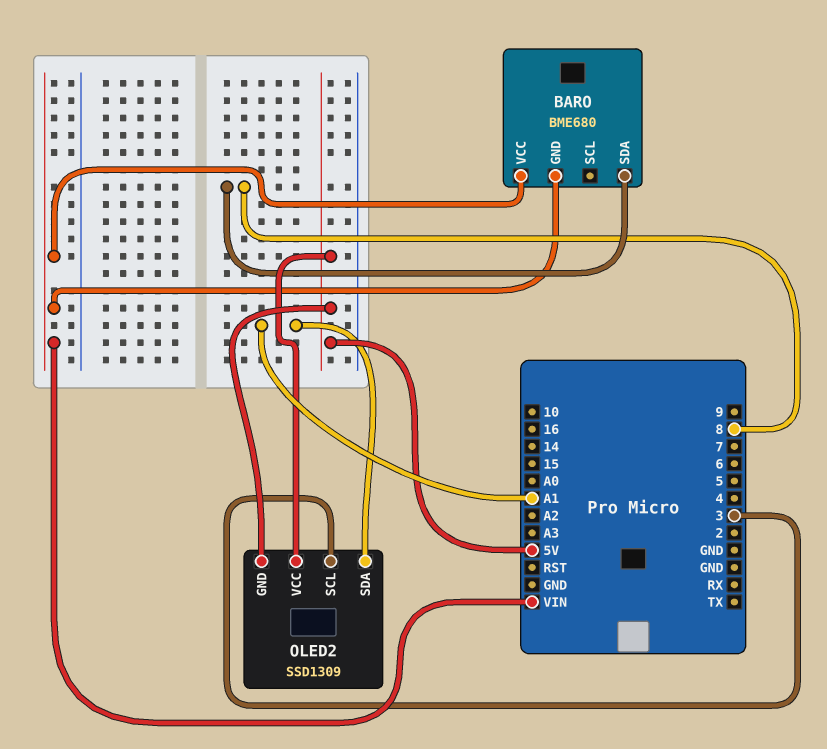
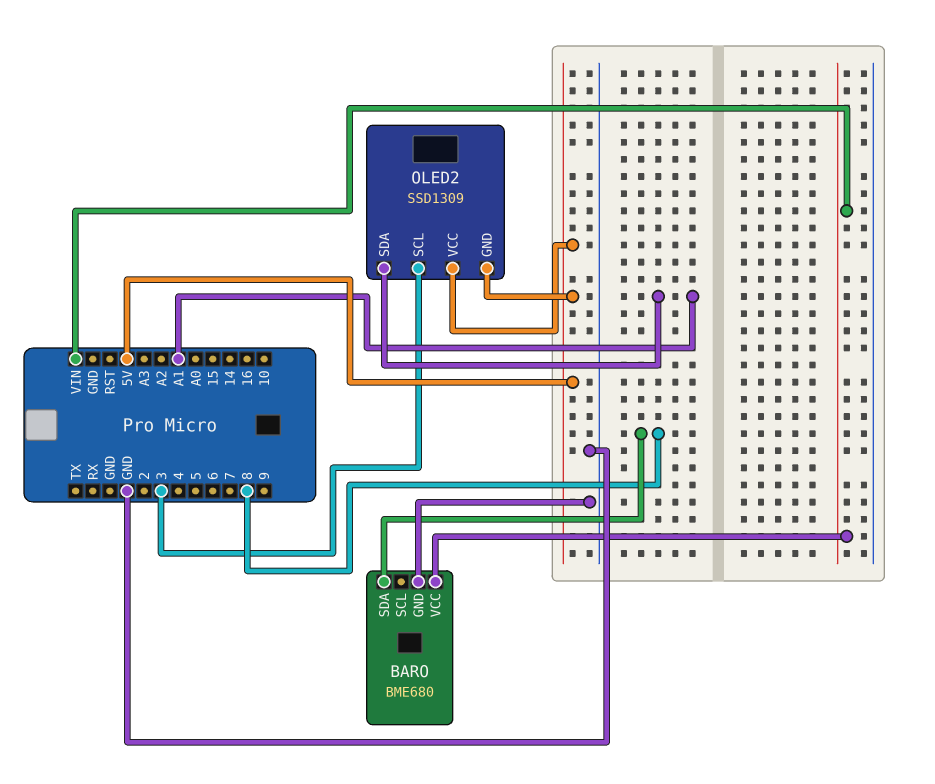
BARO pin GND: VIN -> GND

